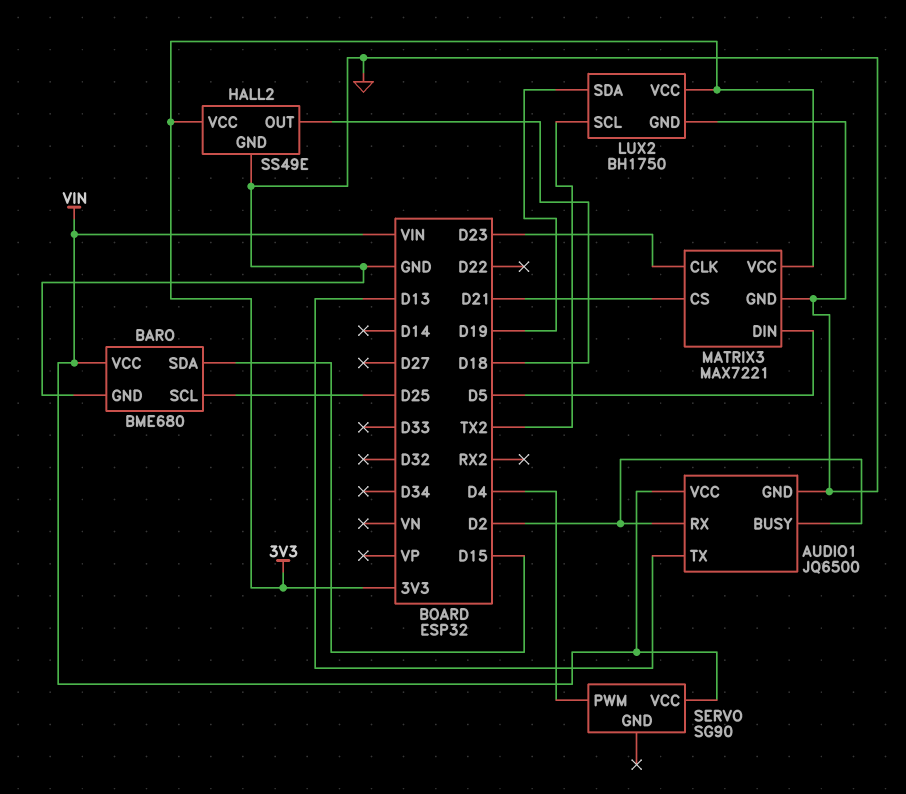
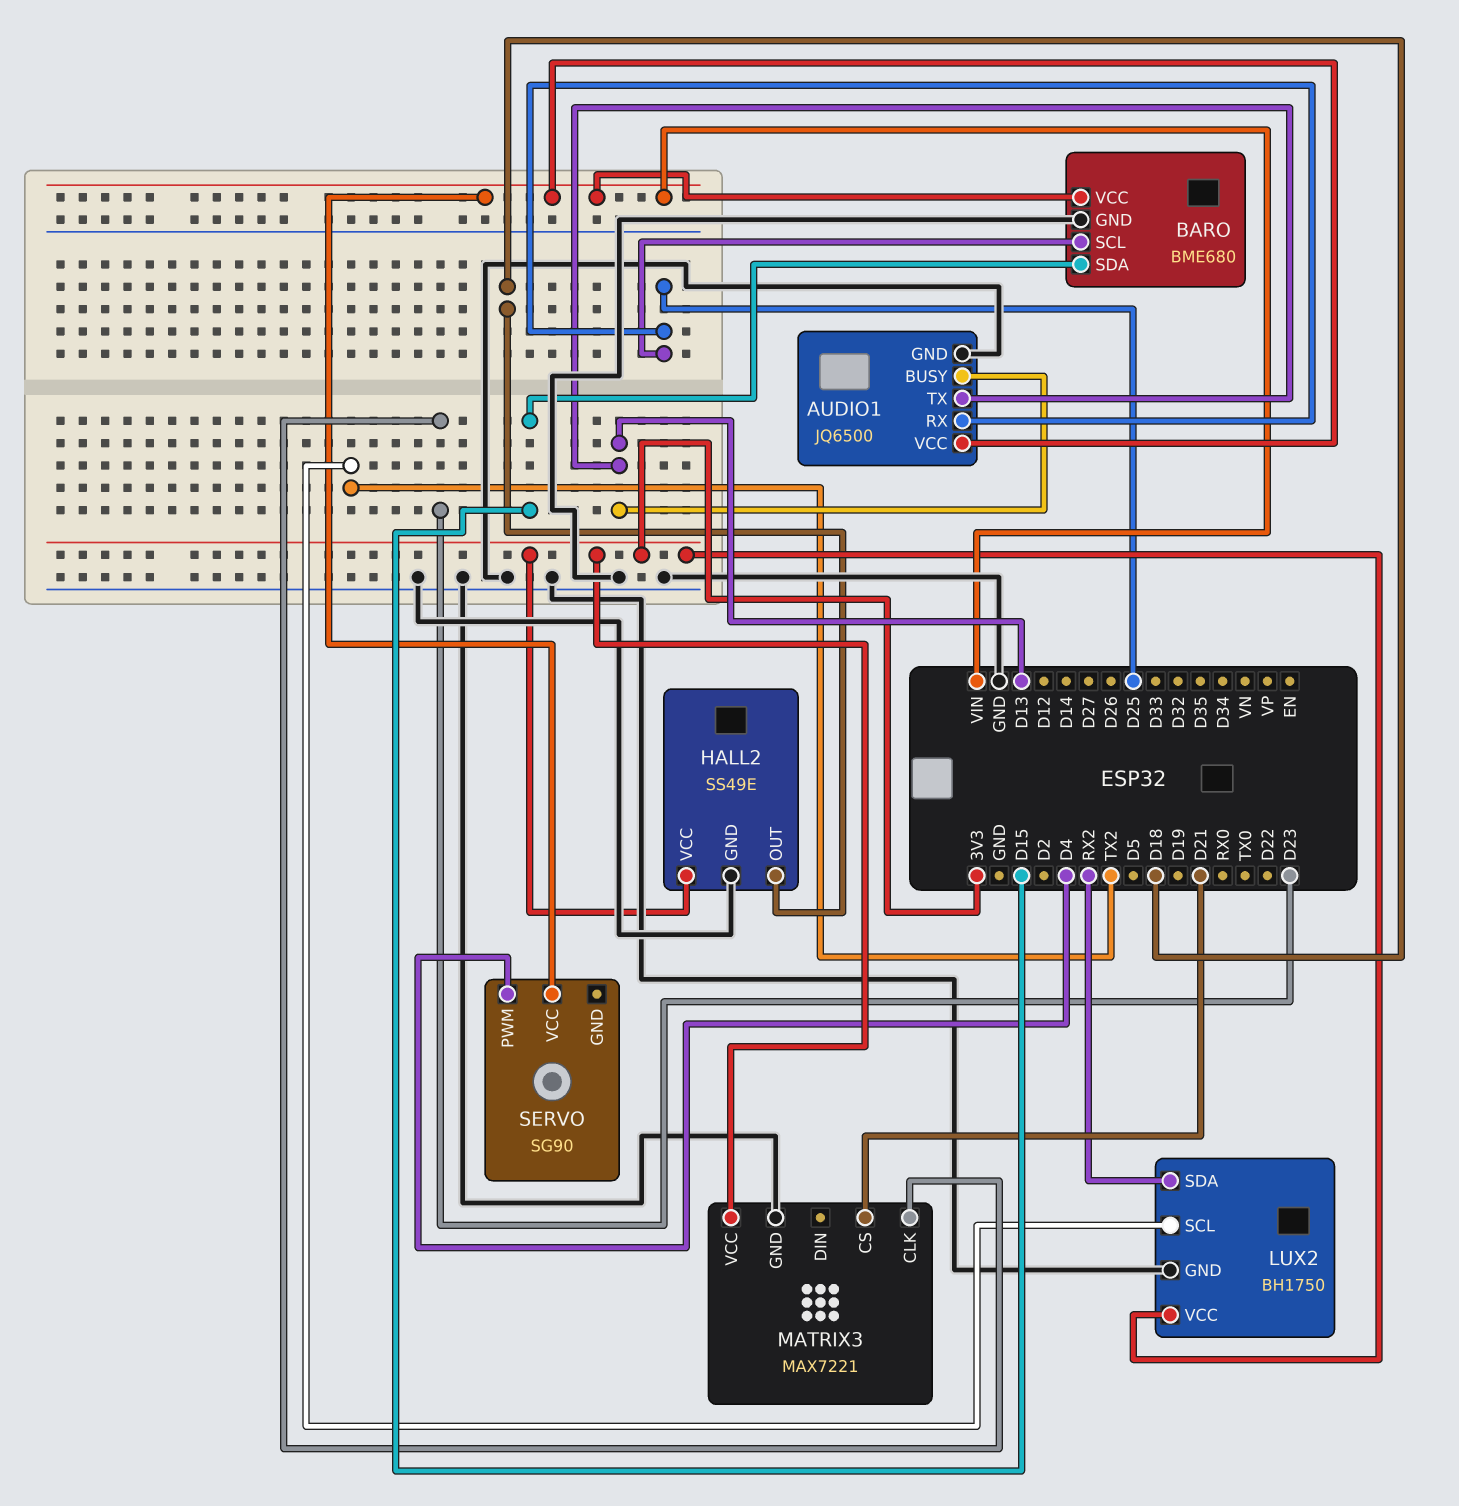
AUDIO1 pin BUSY: D2 -> D13
AUDIO1 pin RX: D2 -> D25
LUX2 pin SDA: D19 -> RX2
MATRIX3 pin DIN: D5 -> none

